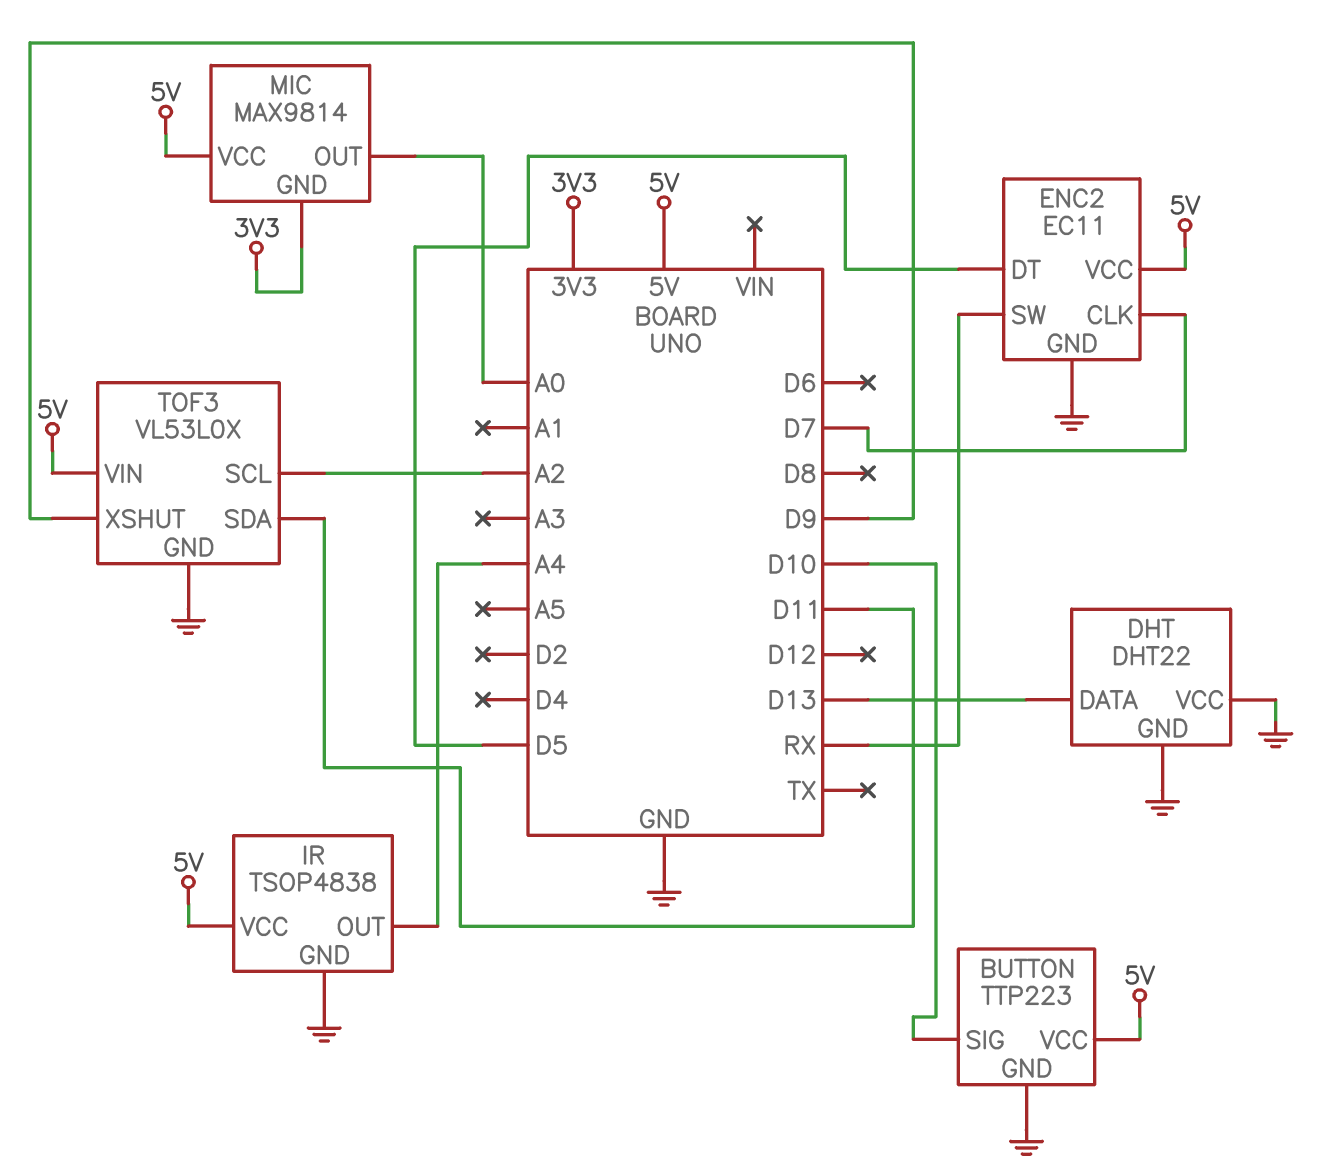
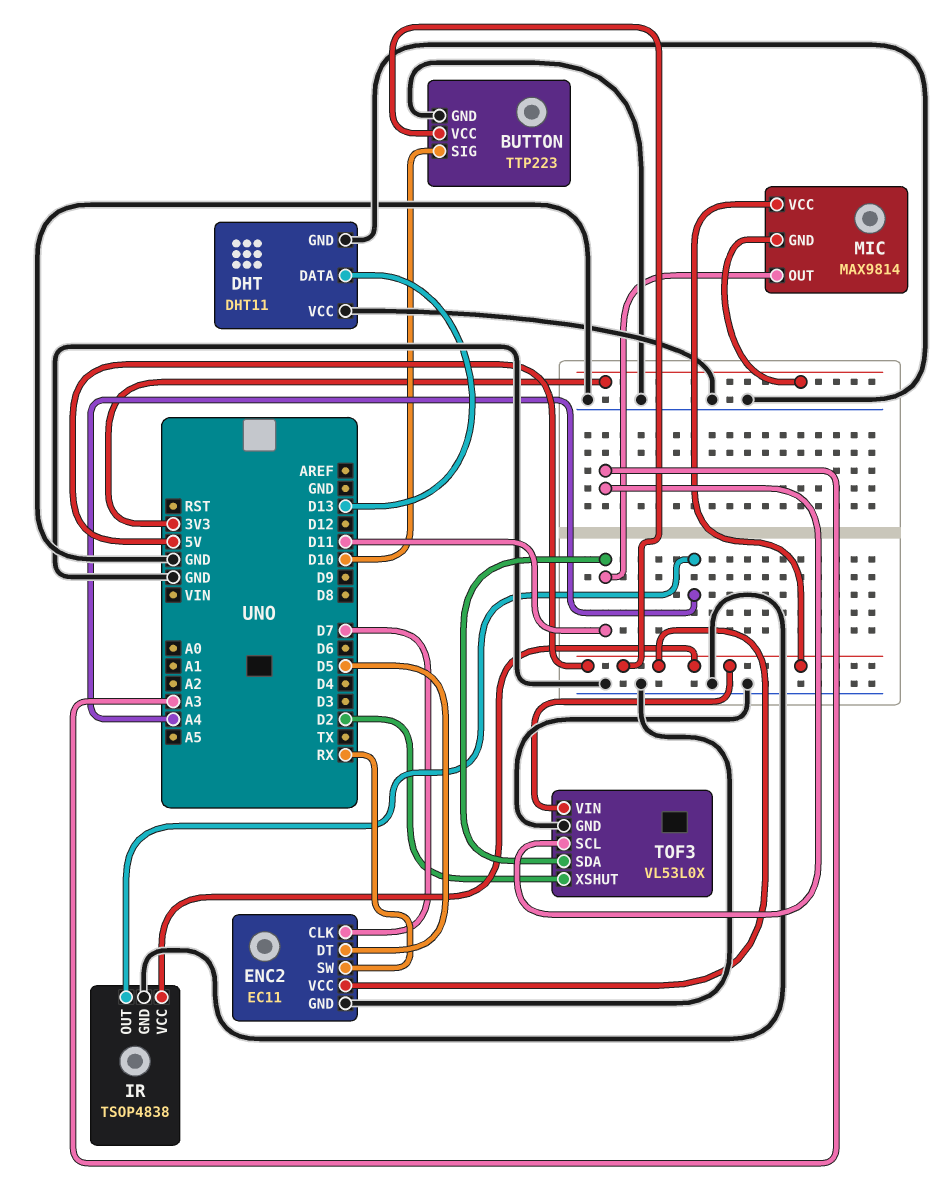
DHT: DHT22 -> DHT11
MIC pin OUT: A0 -> D11
TOF3 pin SCL: A2 -> A3
TOF3 pin XSHUT: D9 -> D2

